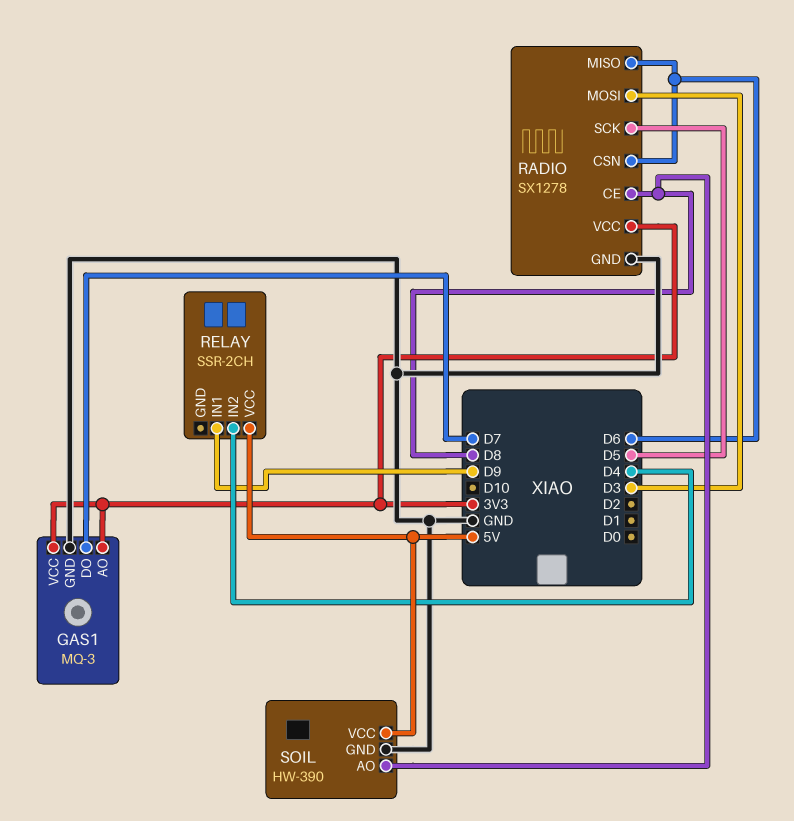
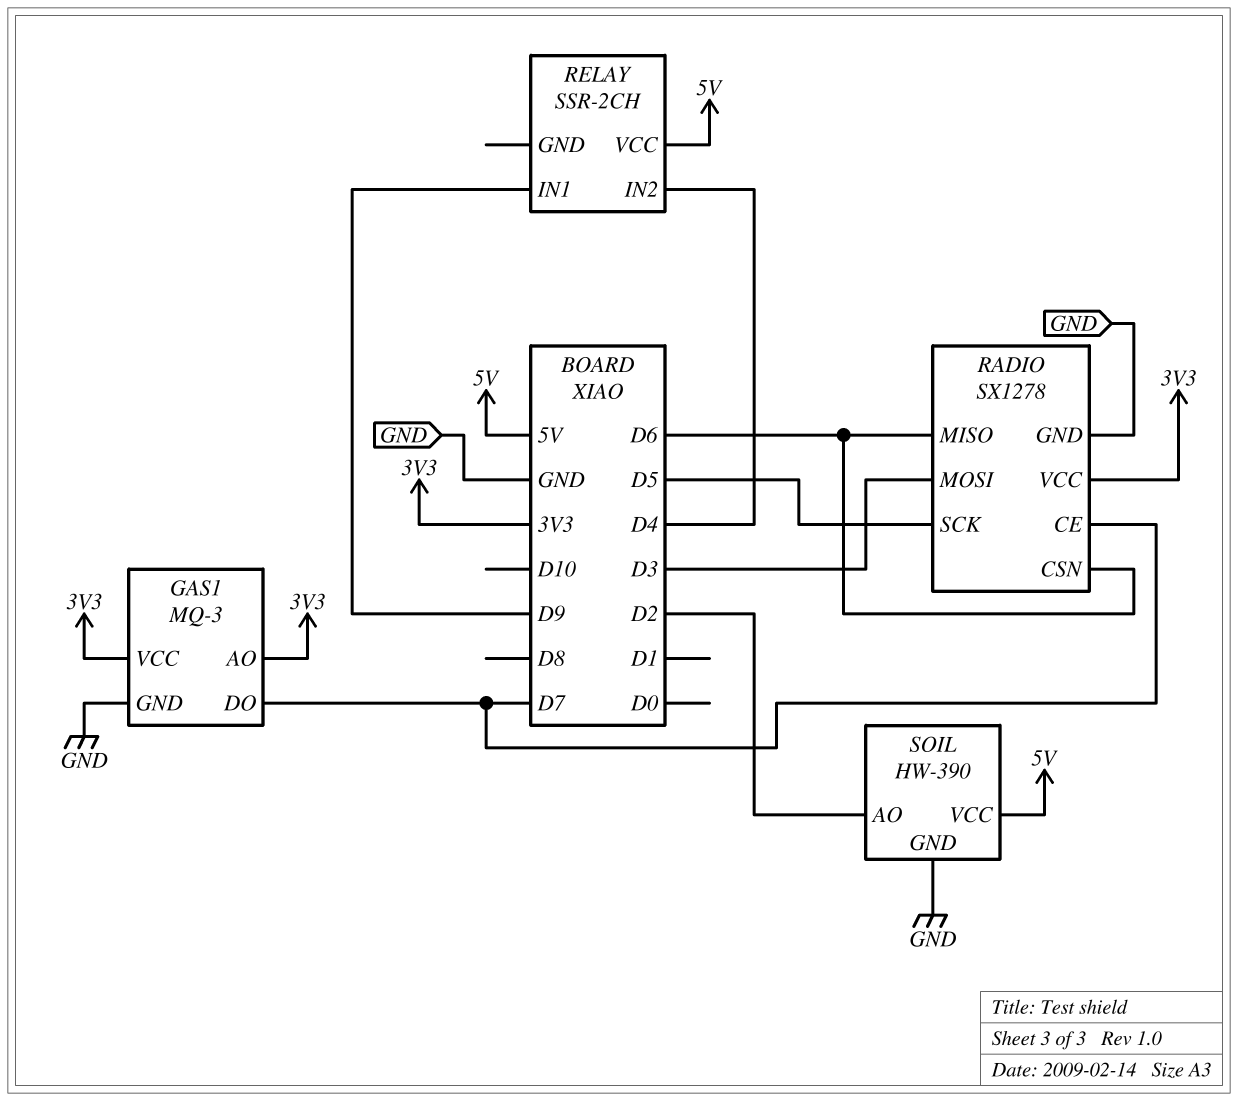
RADIO pin CE: D8 -> D7
SOIL pin AO: D8 -> D2

